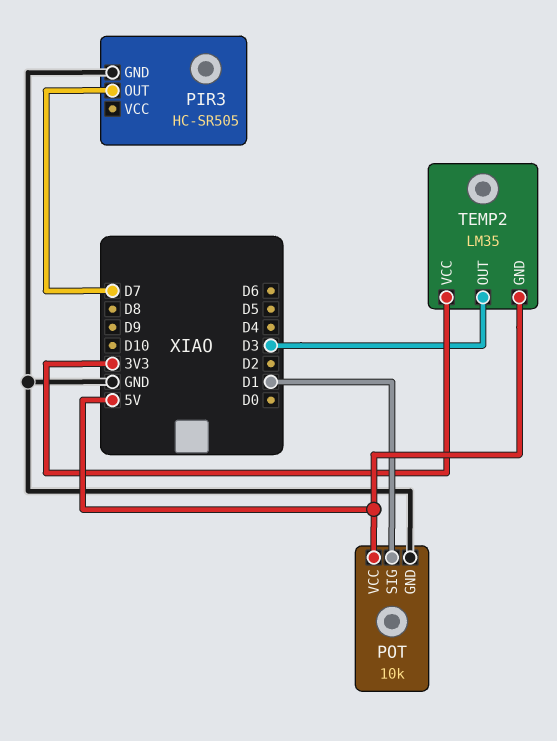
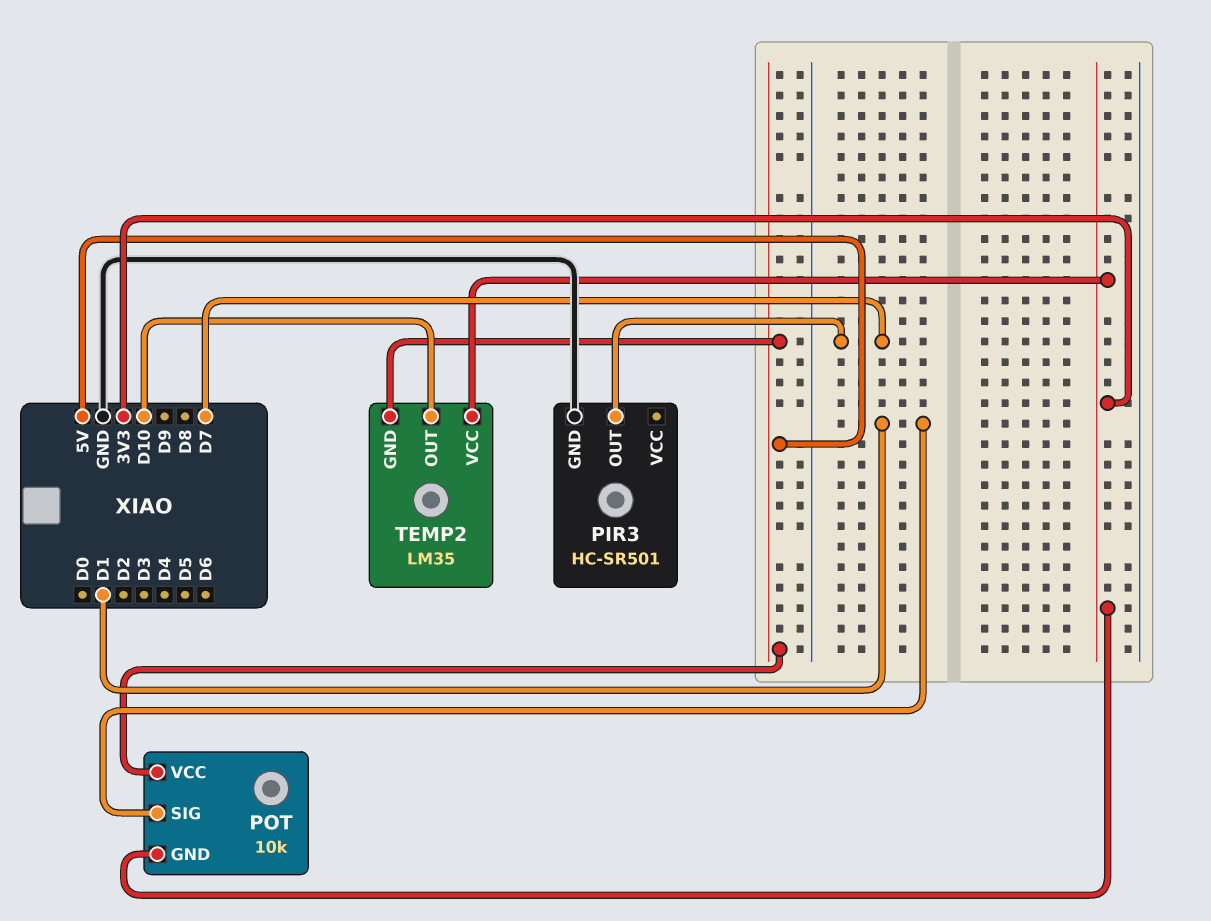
PIR3: HC-SR505 -> HC-SR501
POT pin GND: GND -> 3V3
TEMP2 pin OUT: D3 -> D10

